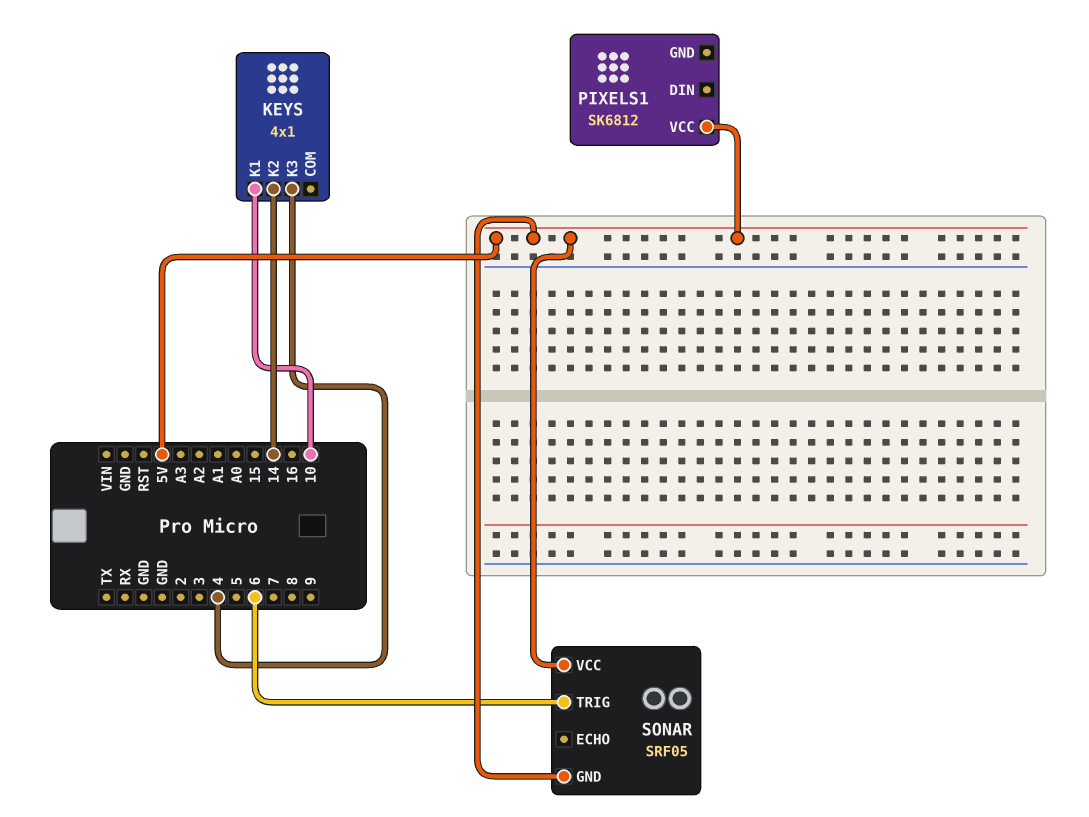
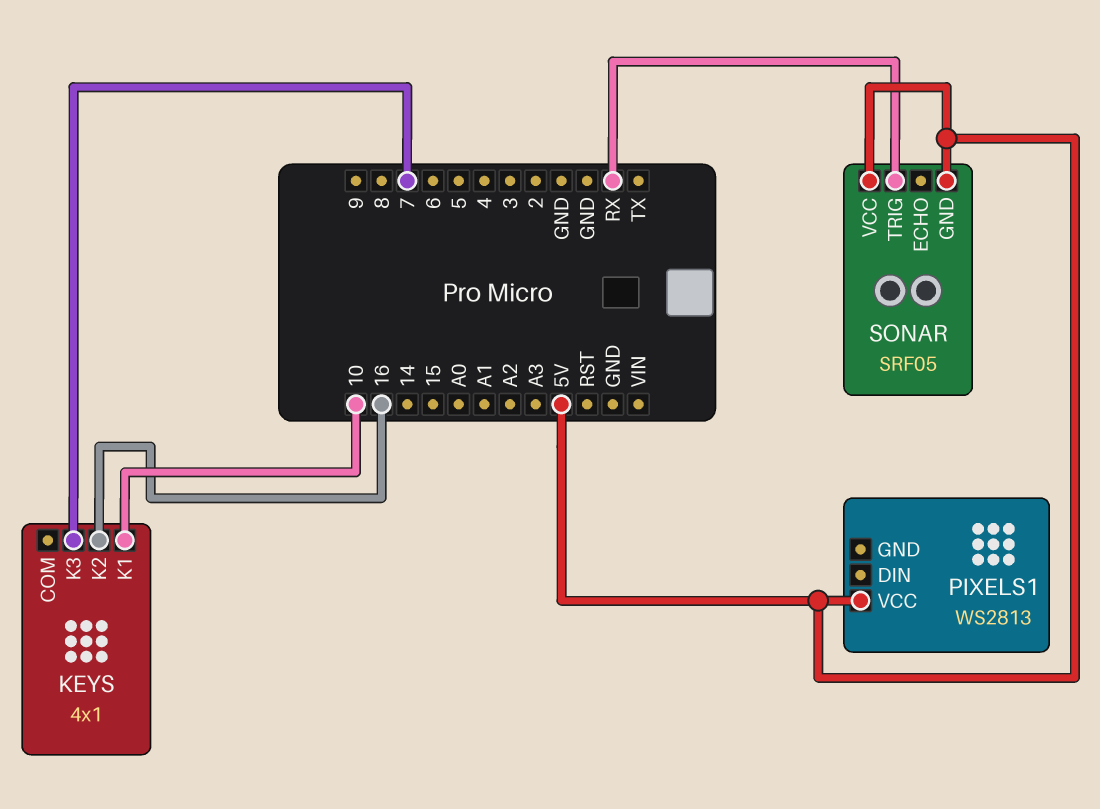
KEYS pin K2: 14 -> 16
KEYS pin K3: 4 -> 7
PIXELS1: SK6812 -> WS2813
SONAR pin TRIG: 6 -> RX

